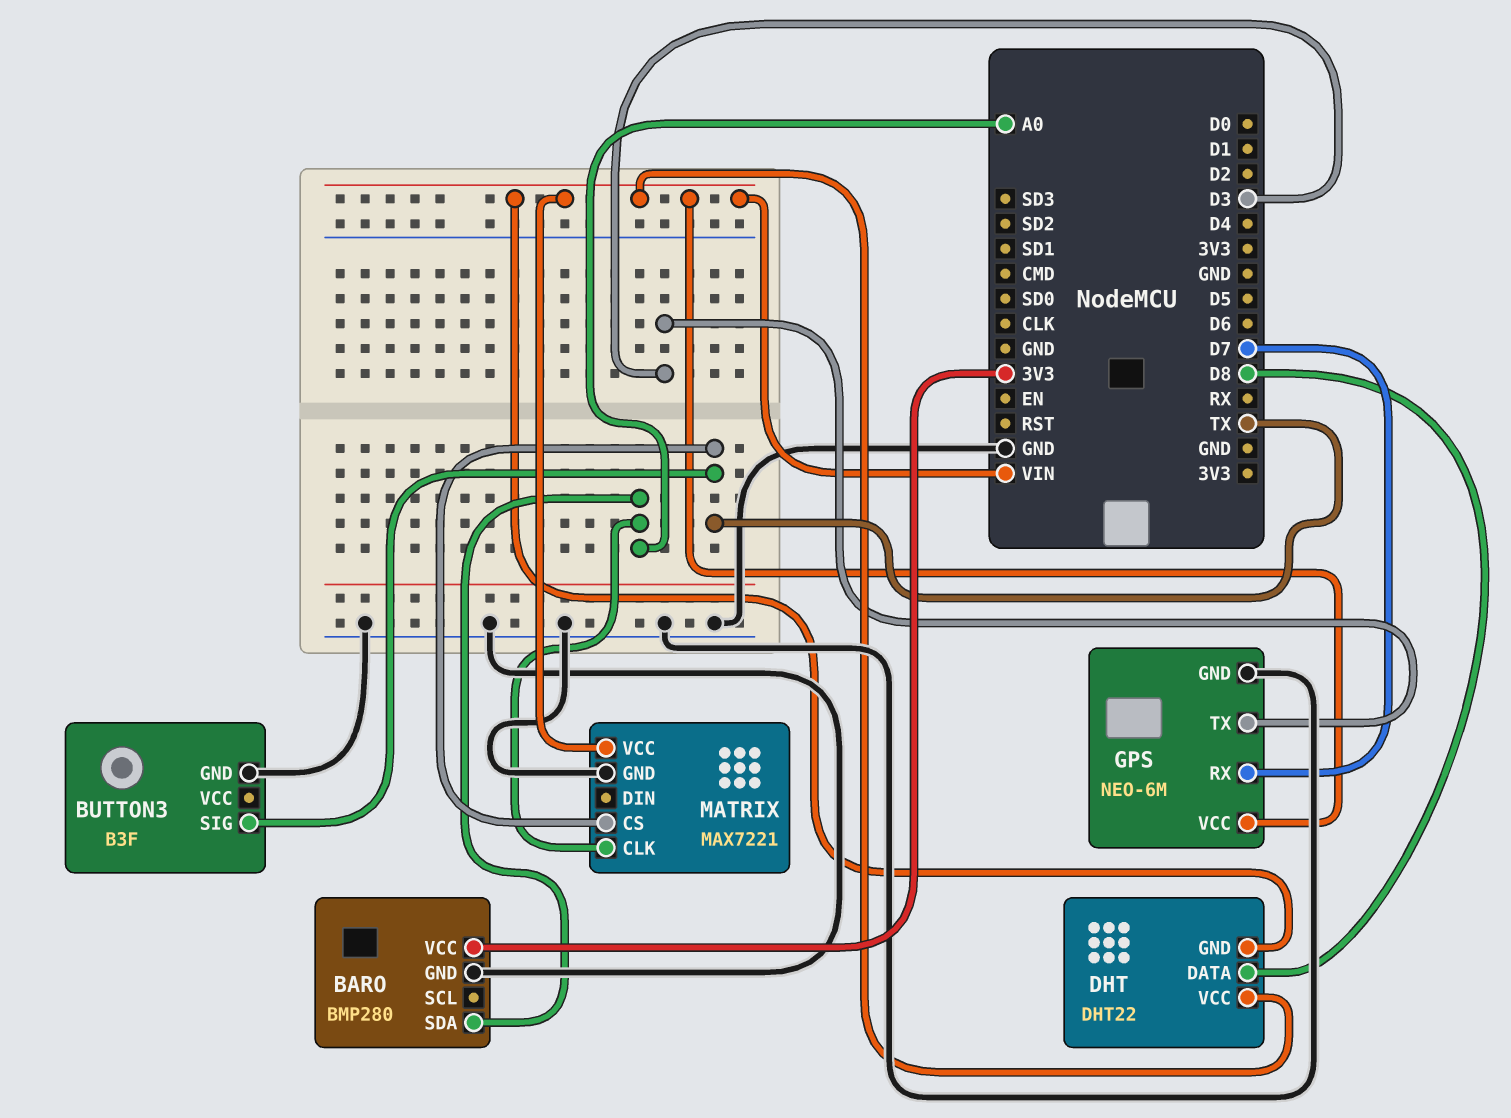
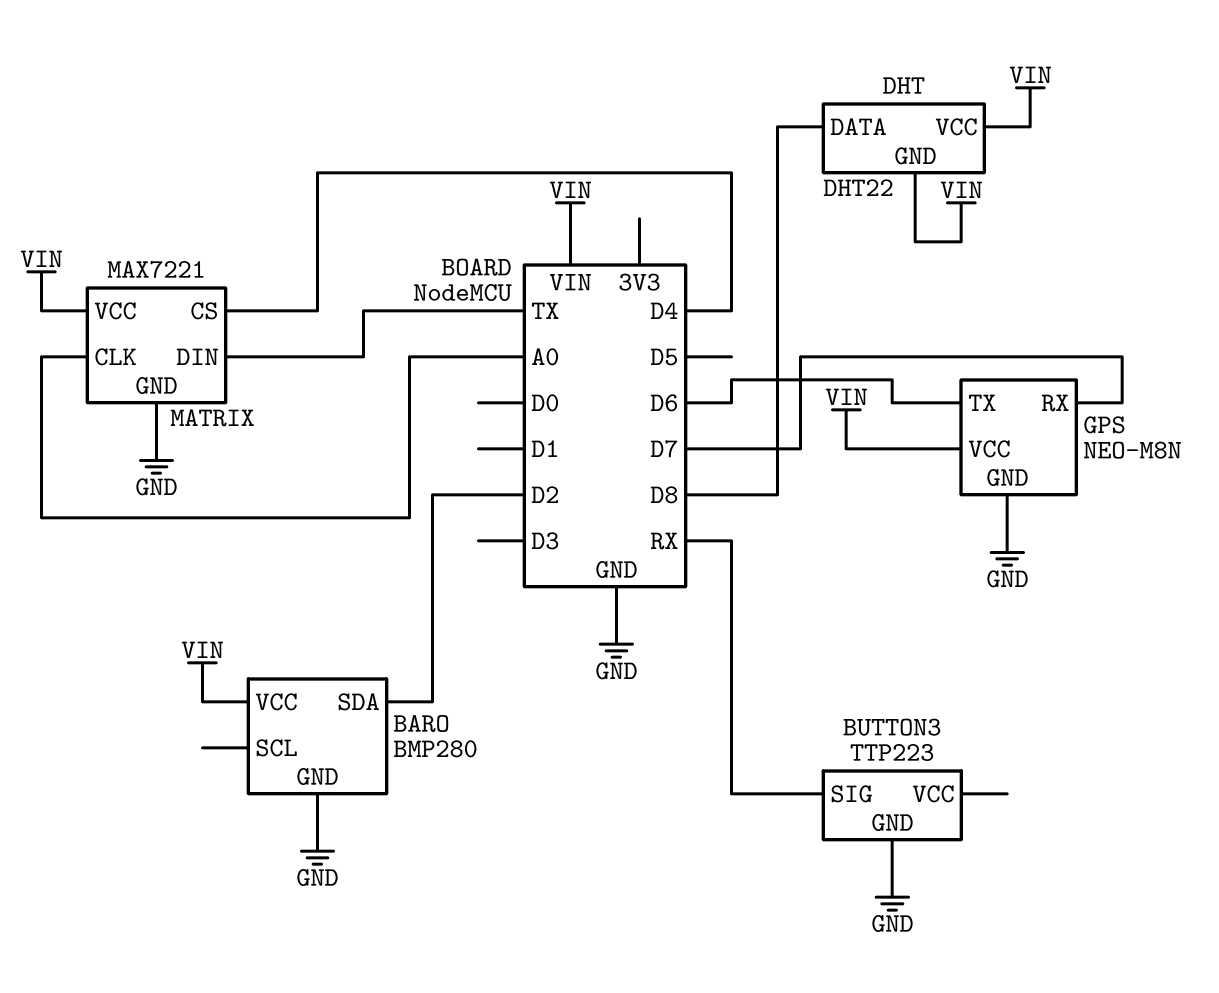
BARO pin SDA: A0 -> D2
BARO pin VCC: 3V3 -> VIN
BUTTON3: B3F -> TTP223
BUTTON3 pin SIG: TX -> RX
GPS: NEO-6M -> NEO-M8N
GPS pin TX: D3 -> D6
MATRIX pin CS: TX -> D4
MATRIX pin DIN: none -> TX

